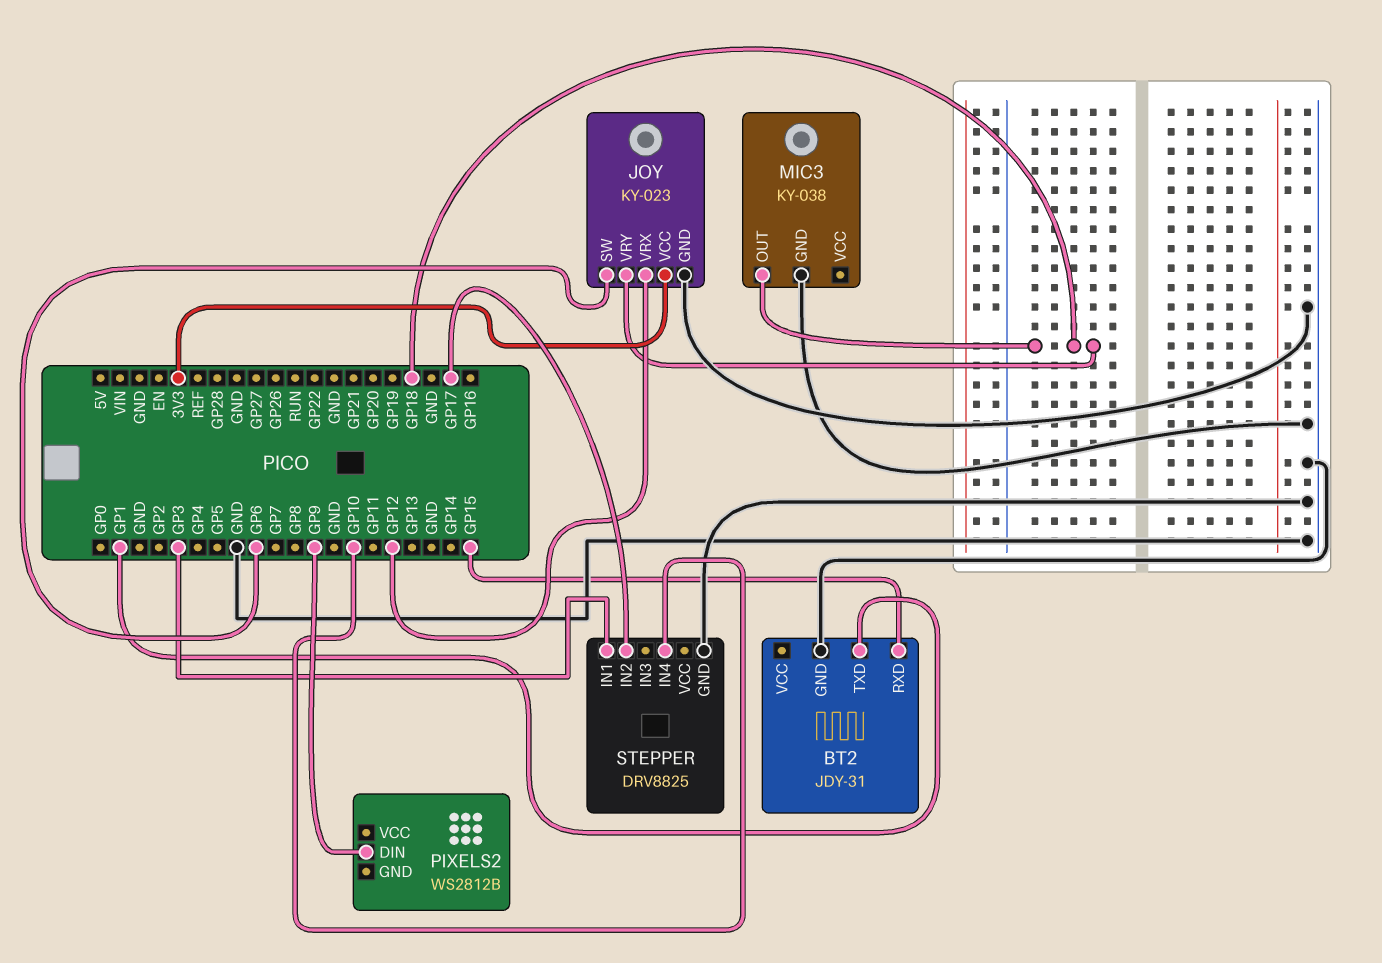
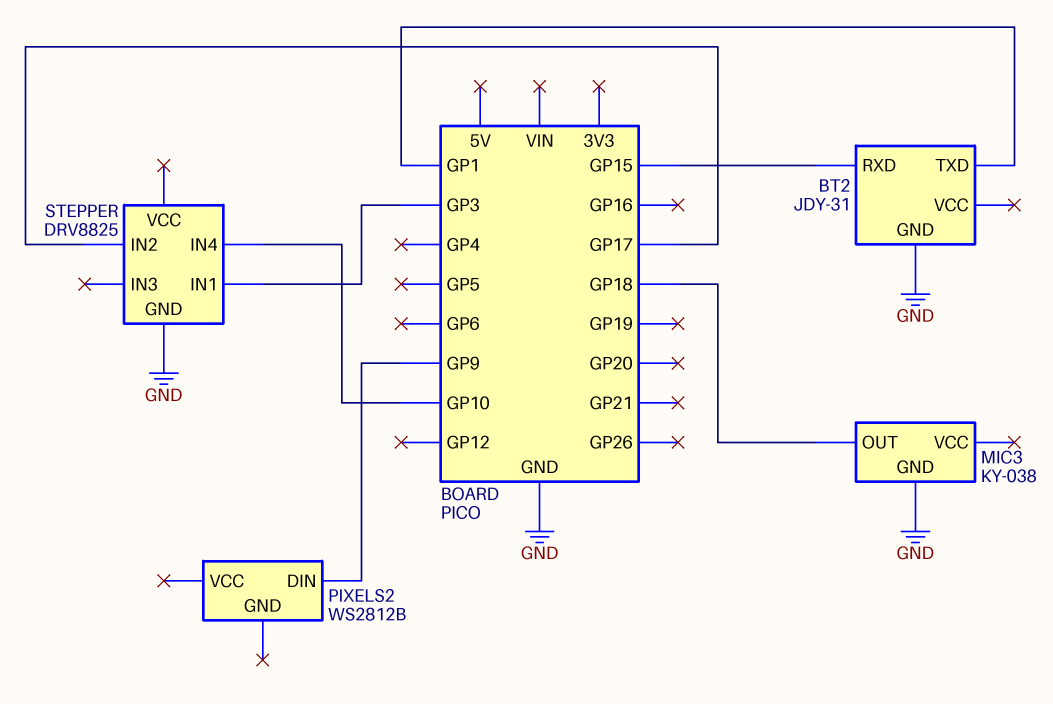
JOY: KY-023 -> none
JOY pin GND: GND -> none
JOY pin SW: GP6 -> none
JOY pin VCC: 3V3 -> none
JOY pin VRX: GP12 -> none
JOY pin VRY: GP18 -> none

